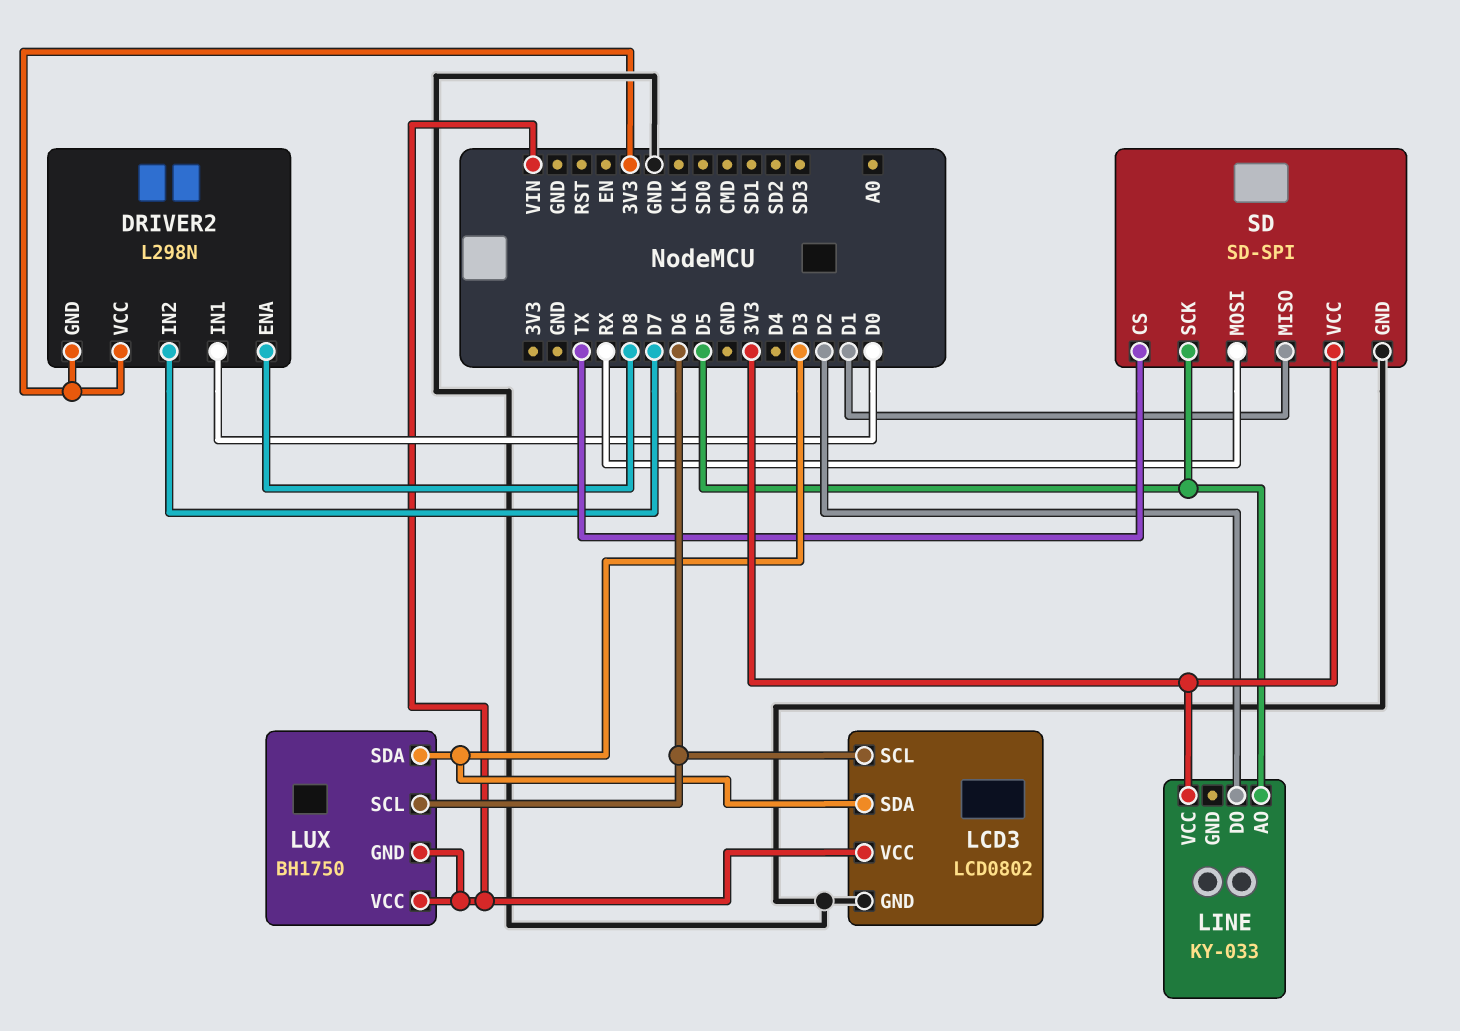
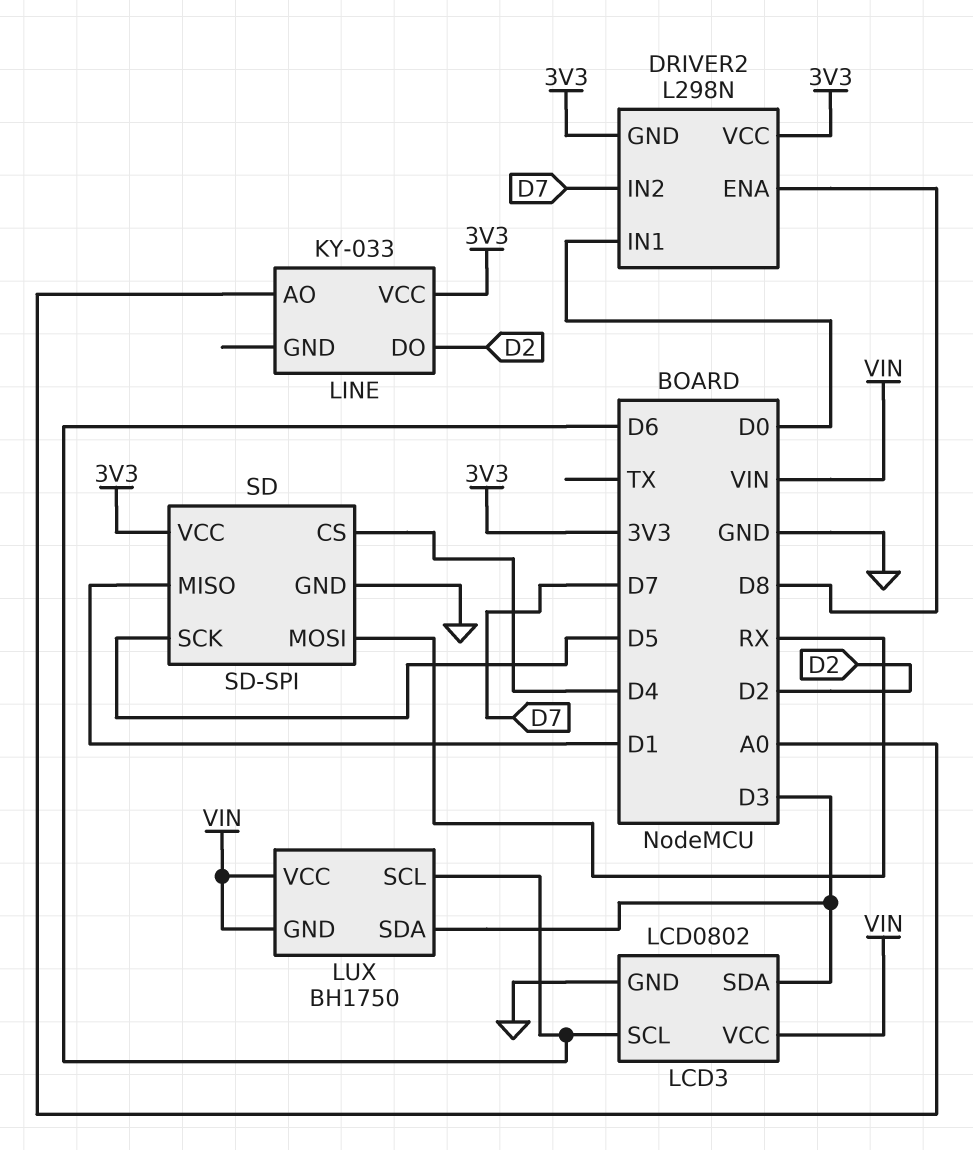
LINE pin AO: D5 -> A0
SD pin CS: TX -> D4

